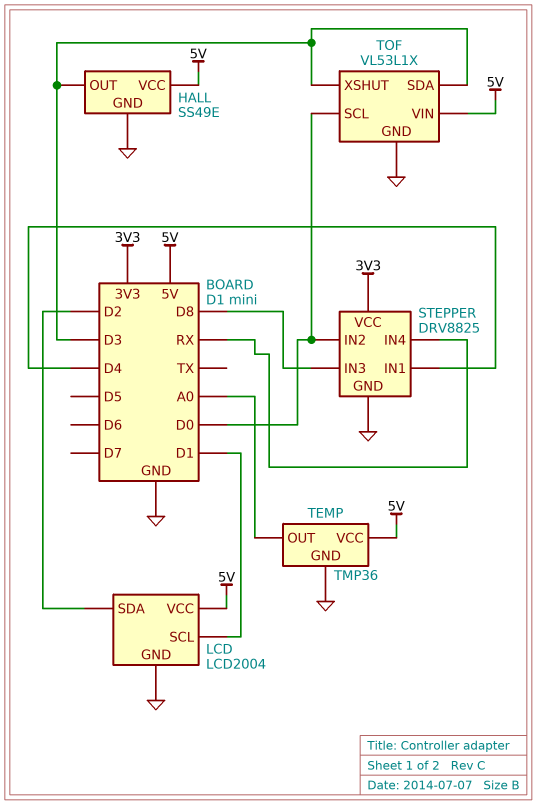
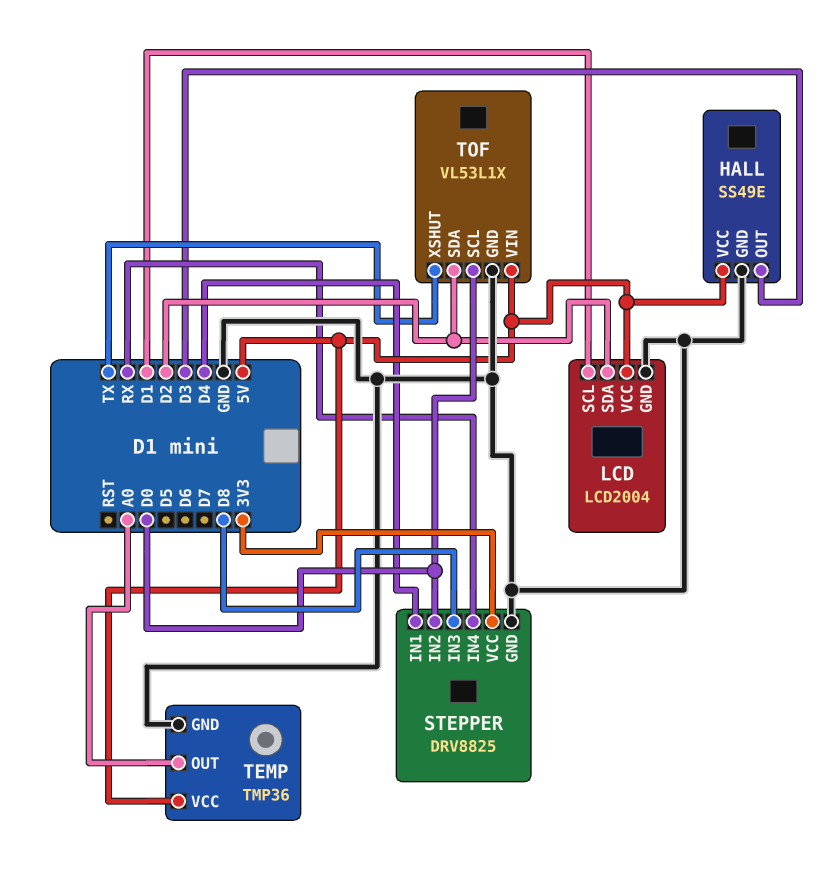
TOF pin SDA: D3 -> D2
TOF pin XSHUT: D3 -> TX

